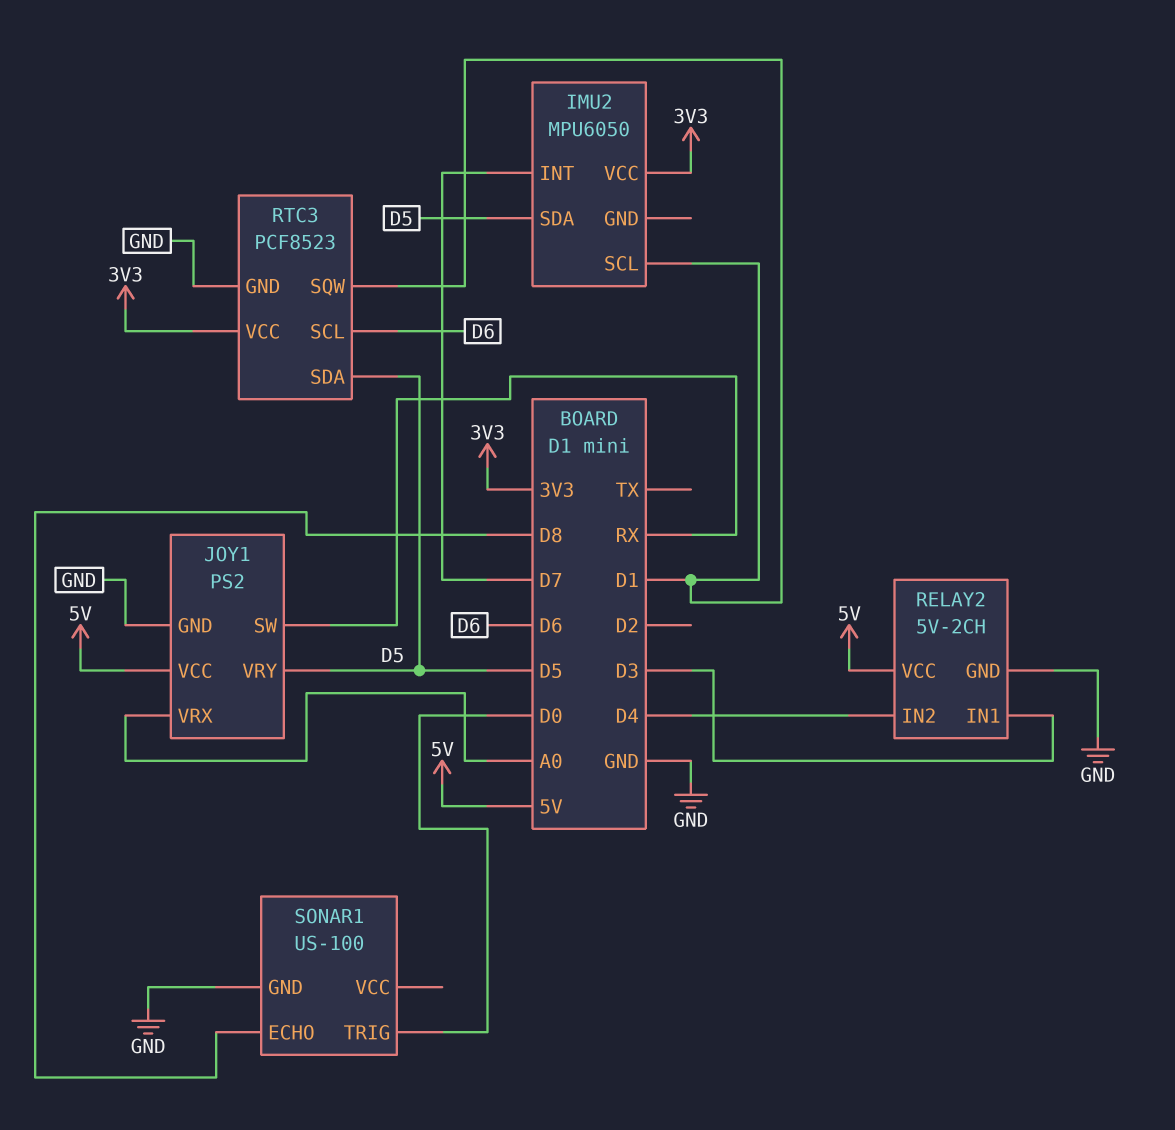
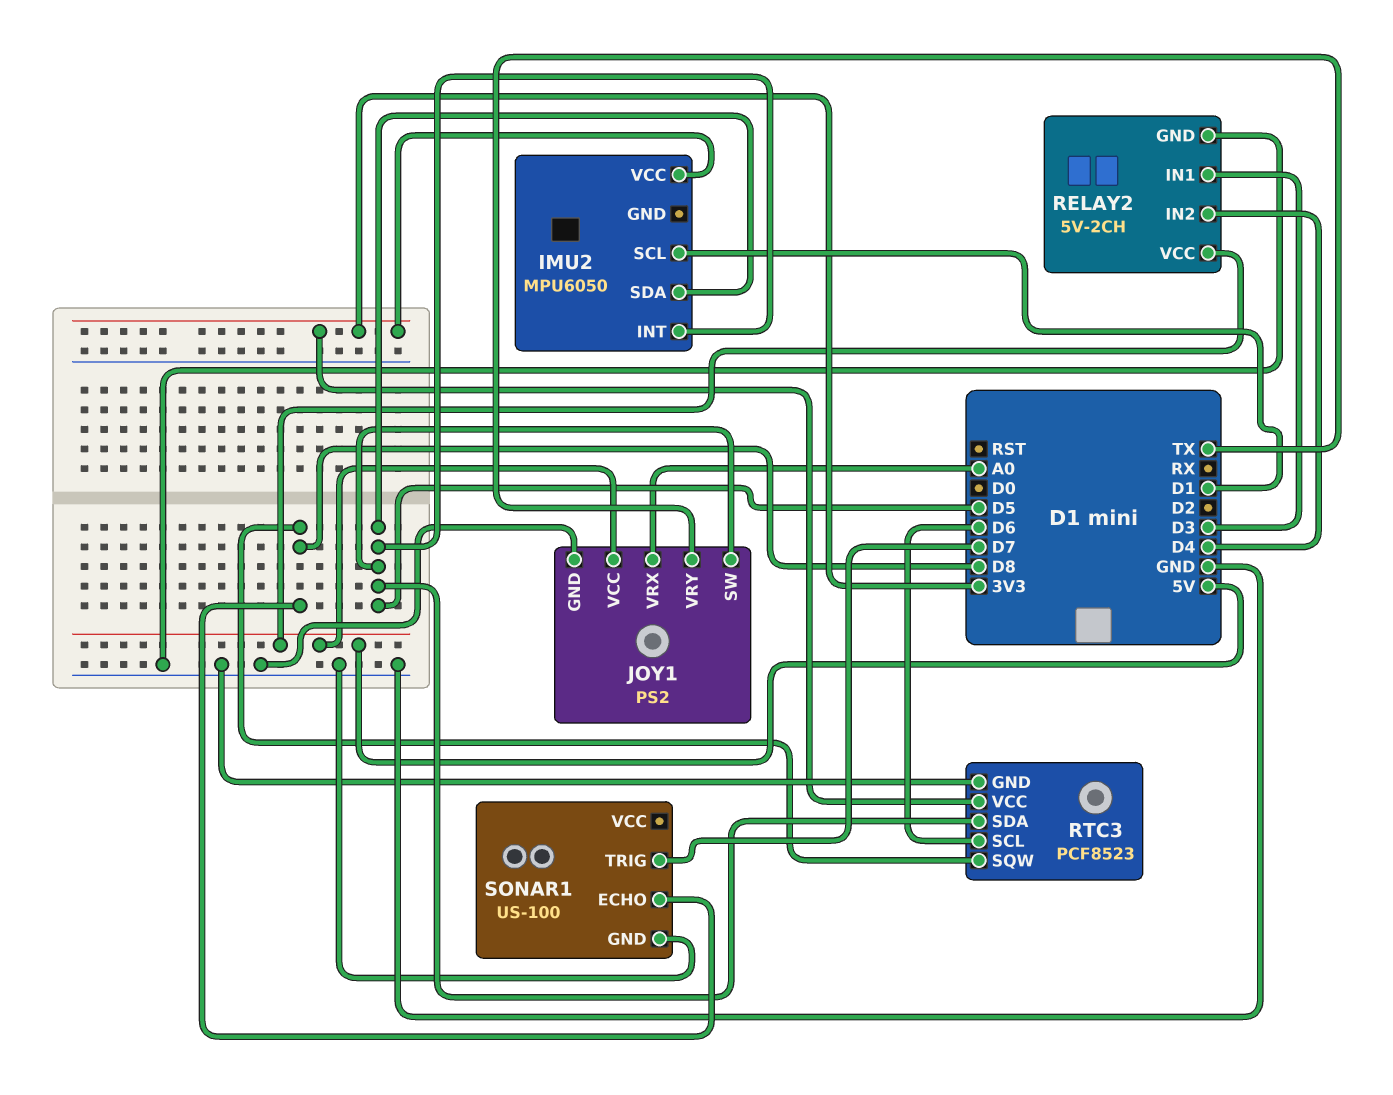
IMU2 pin INT: D7 -> D5
JOY1 pin SW: RX -> D5
JOY1 pin VRY: D5 -> TX
RTC3 pin SQW: D1 -> D8
SONAR1 pin TRIG: D0 -> D7

